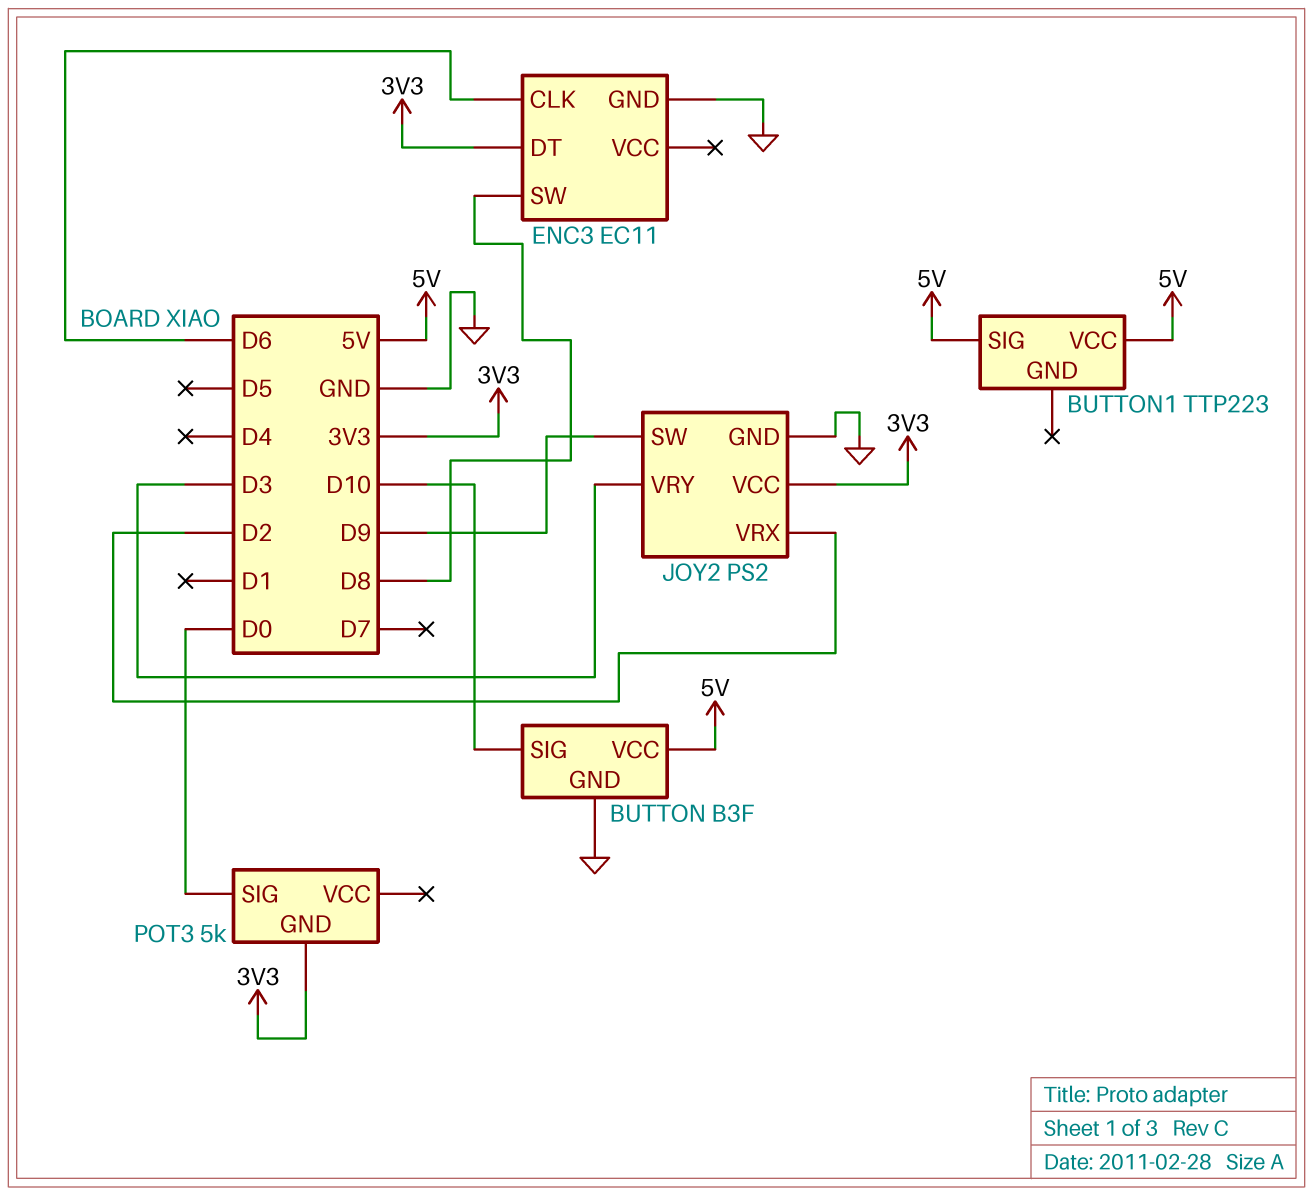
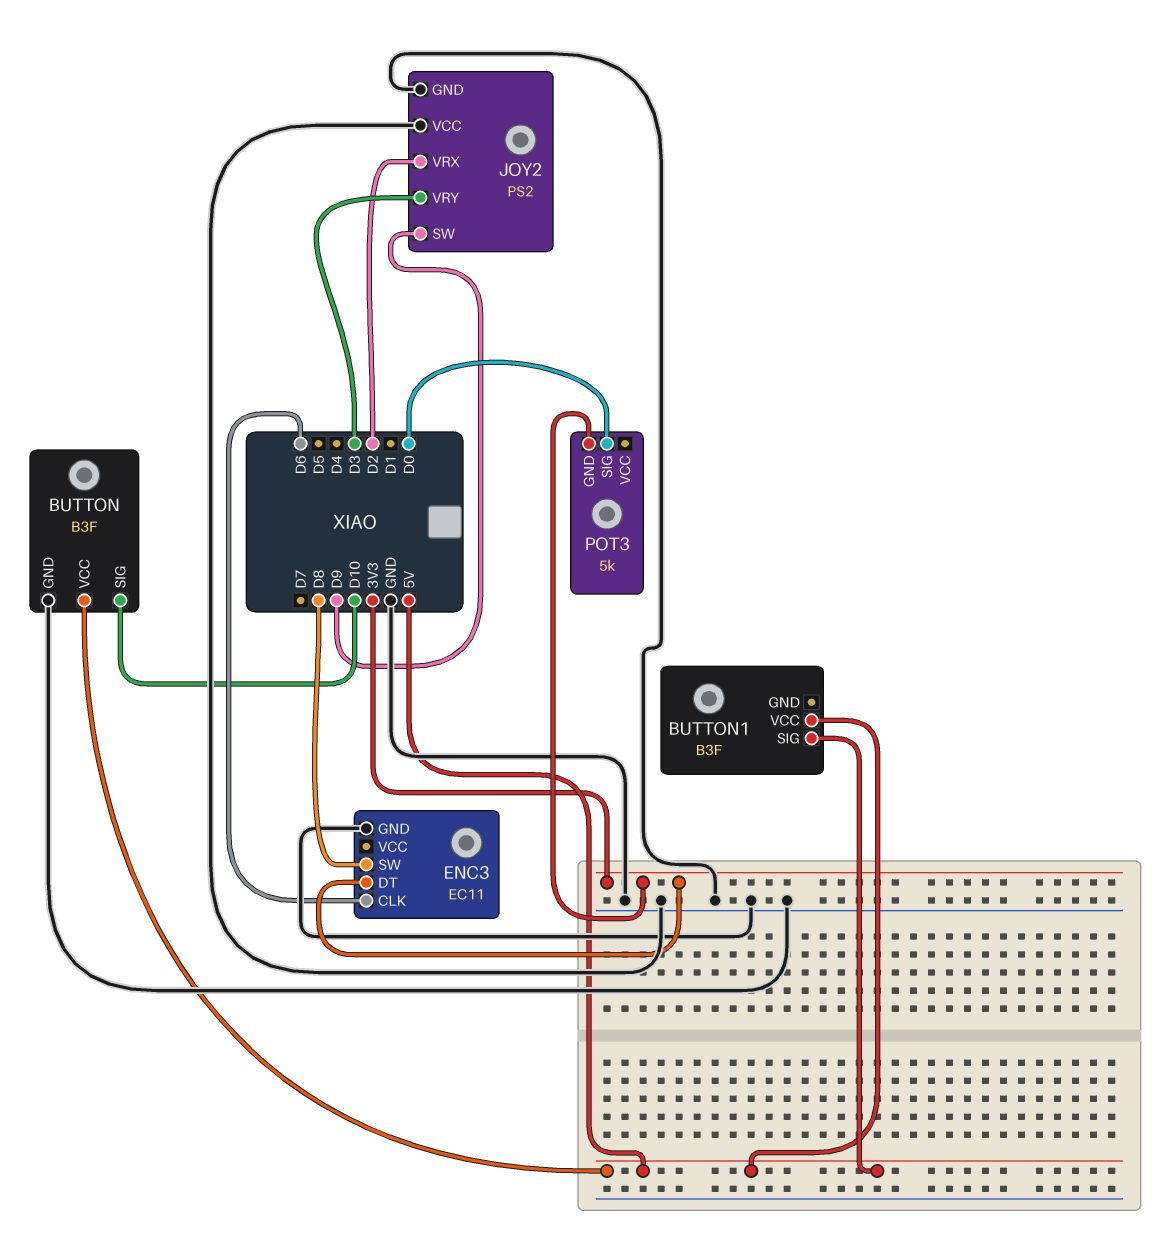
BUTTON1: TTP223 -> B3F
JOY2 pin VCC: 3V3 -> GND

